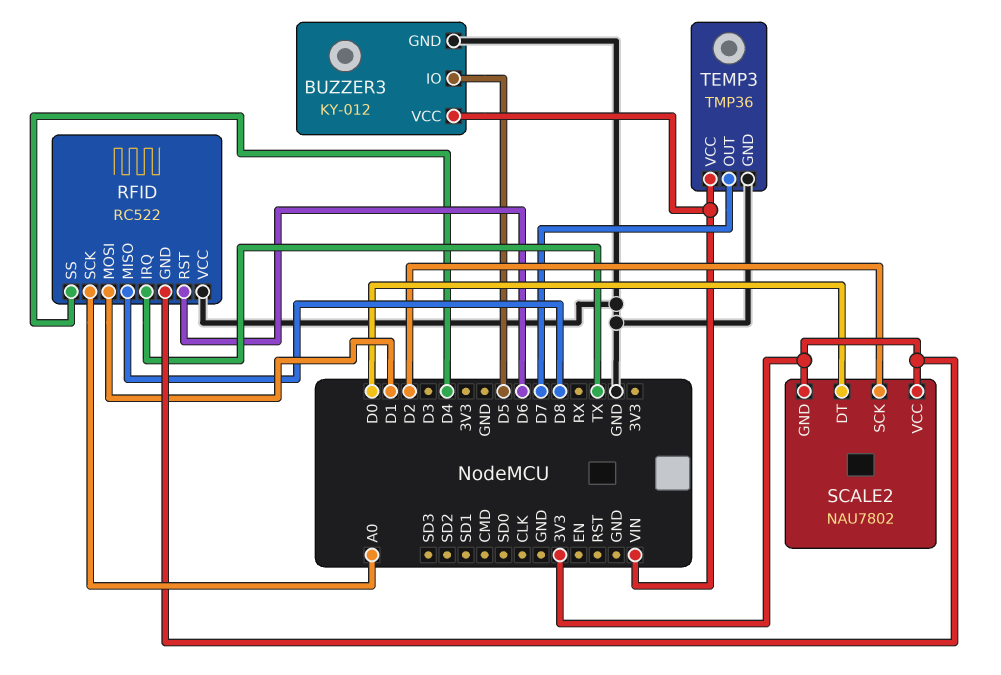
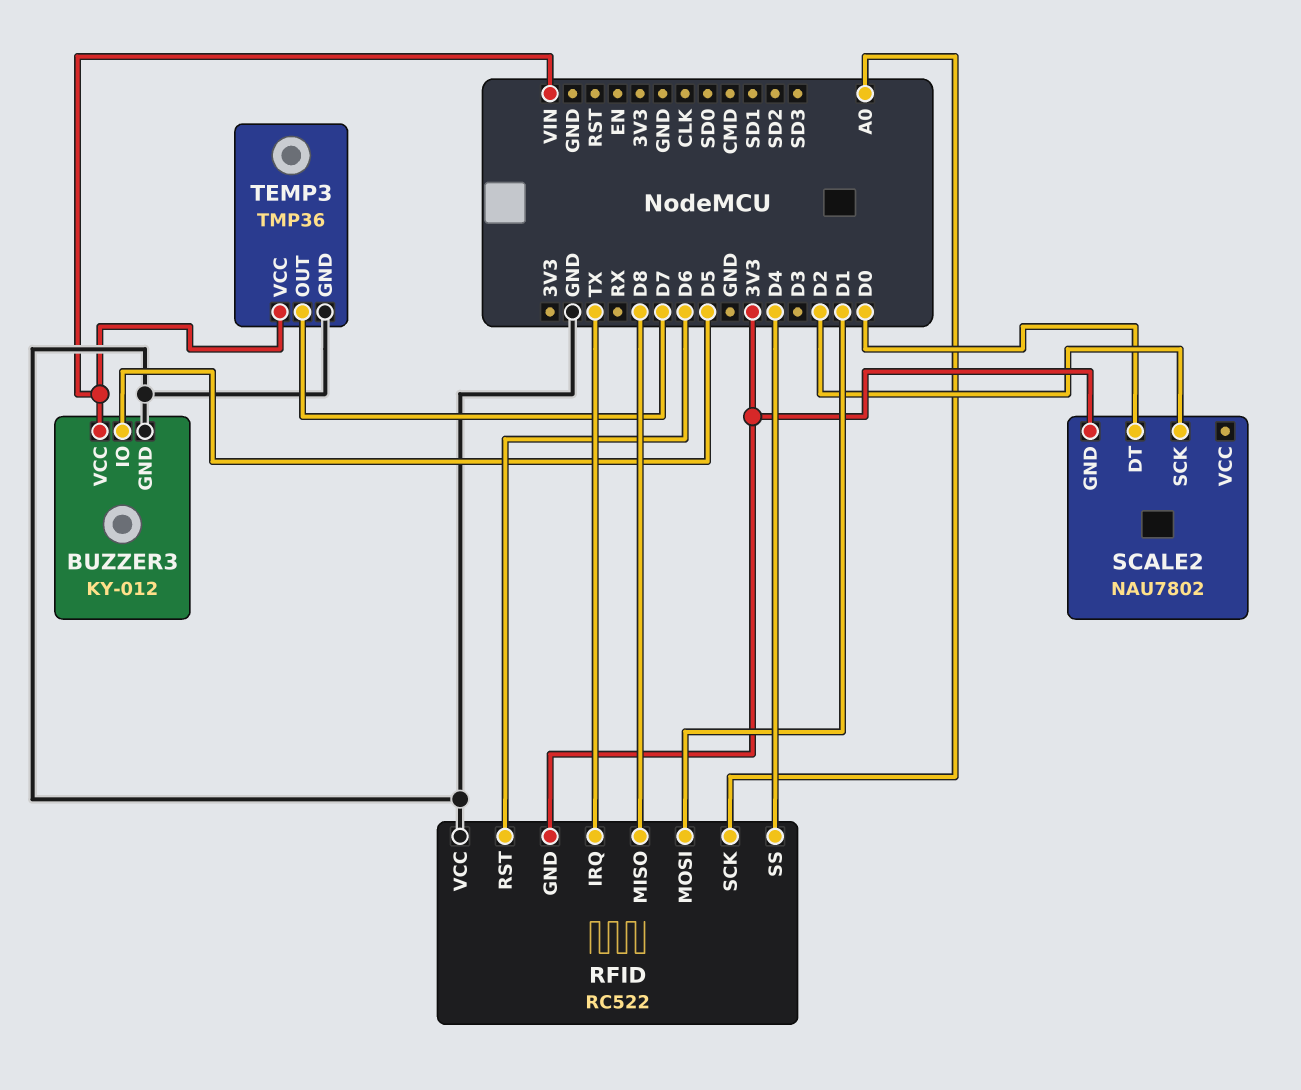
SCALE2 pin VCC: 3V3 -> none

